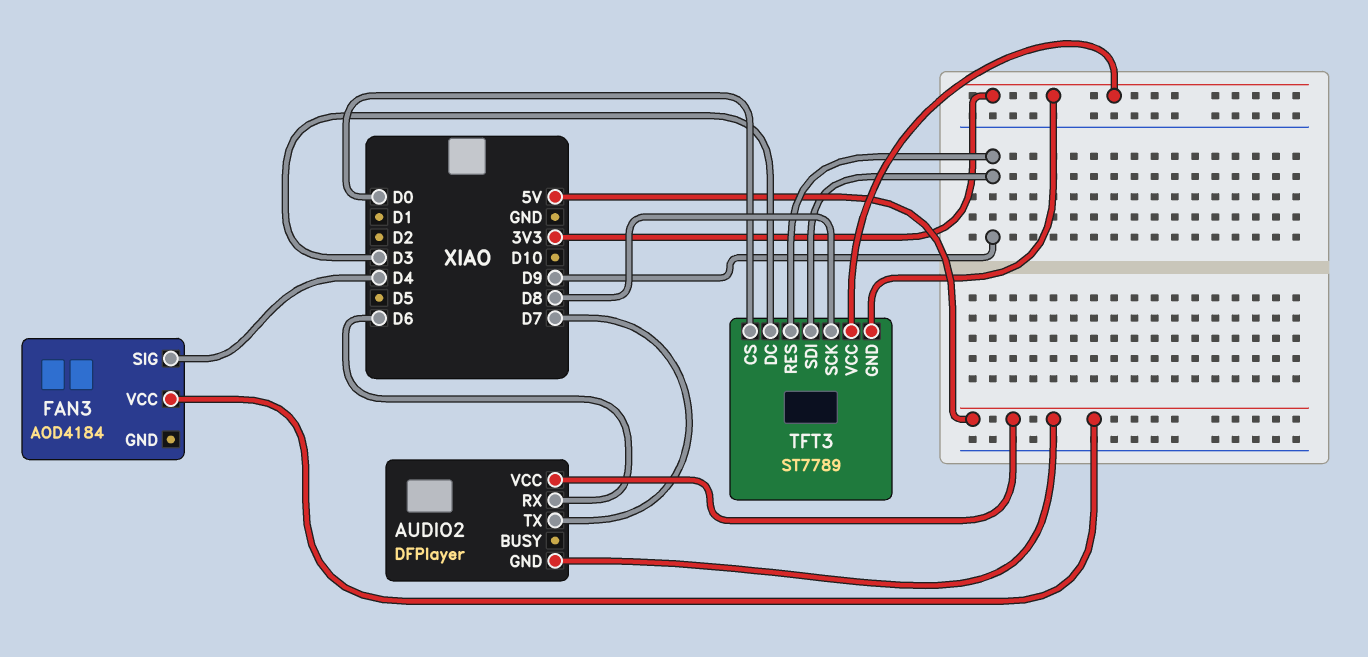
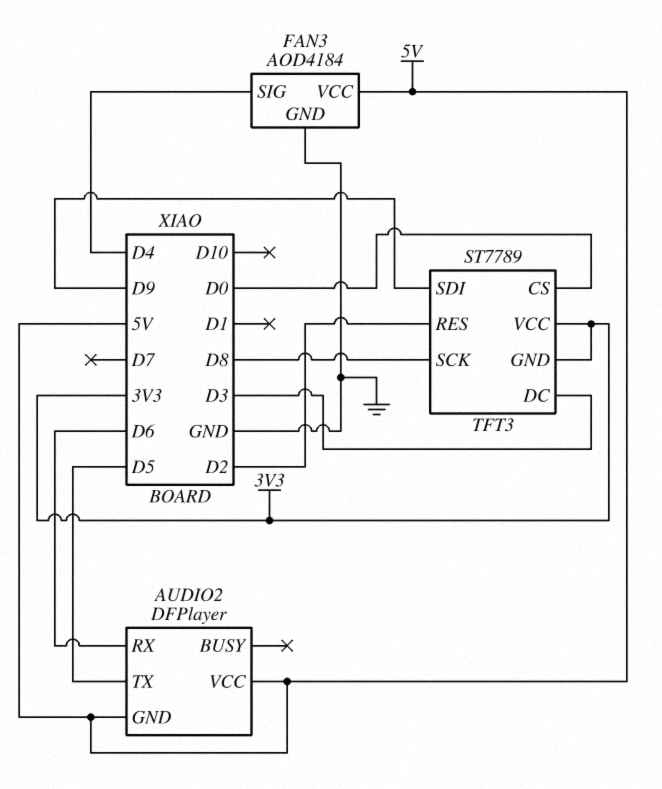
AUDIO2 pin TX: D7 -> D5
FAN3 pin GND: none -> GND
TFT3 pin RES: D9 -> D2

